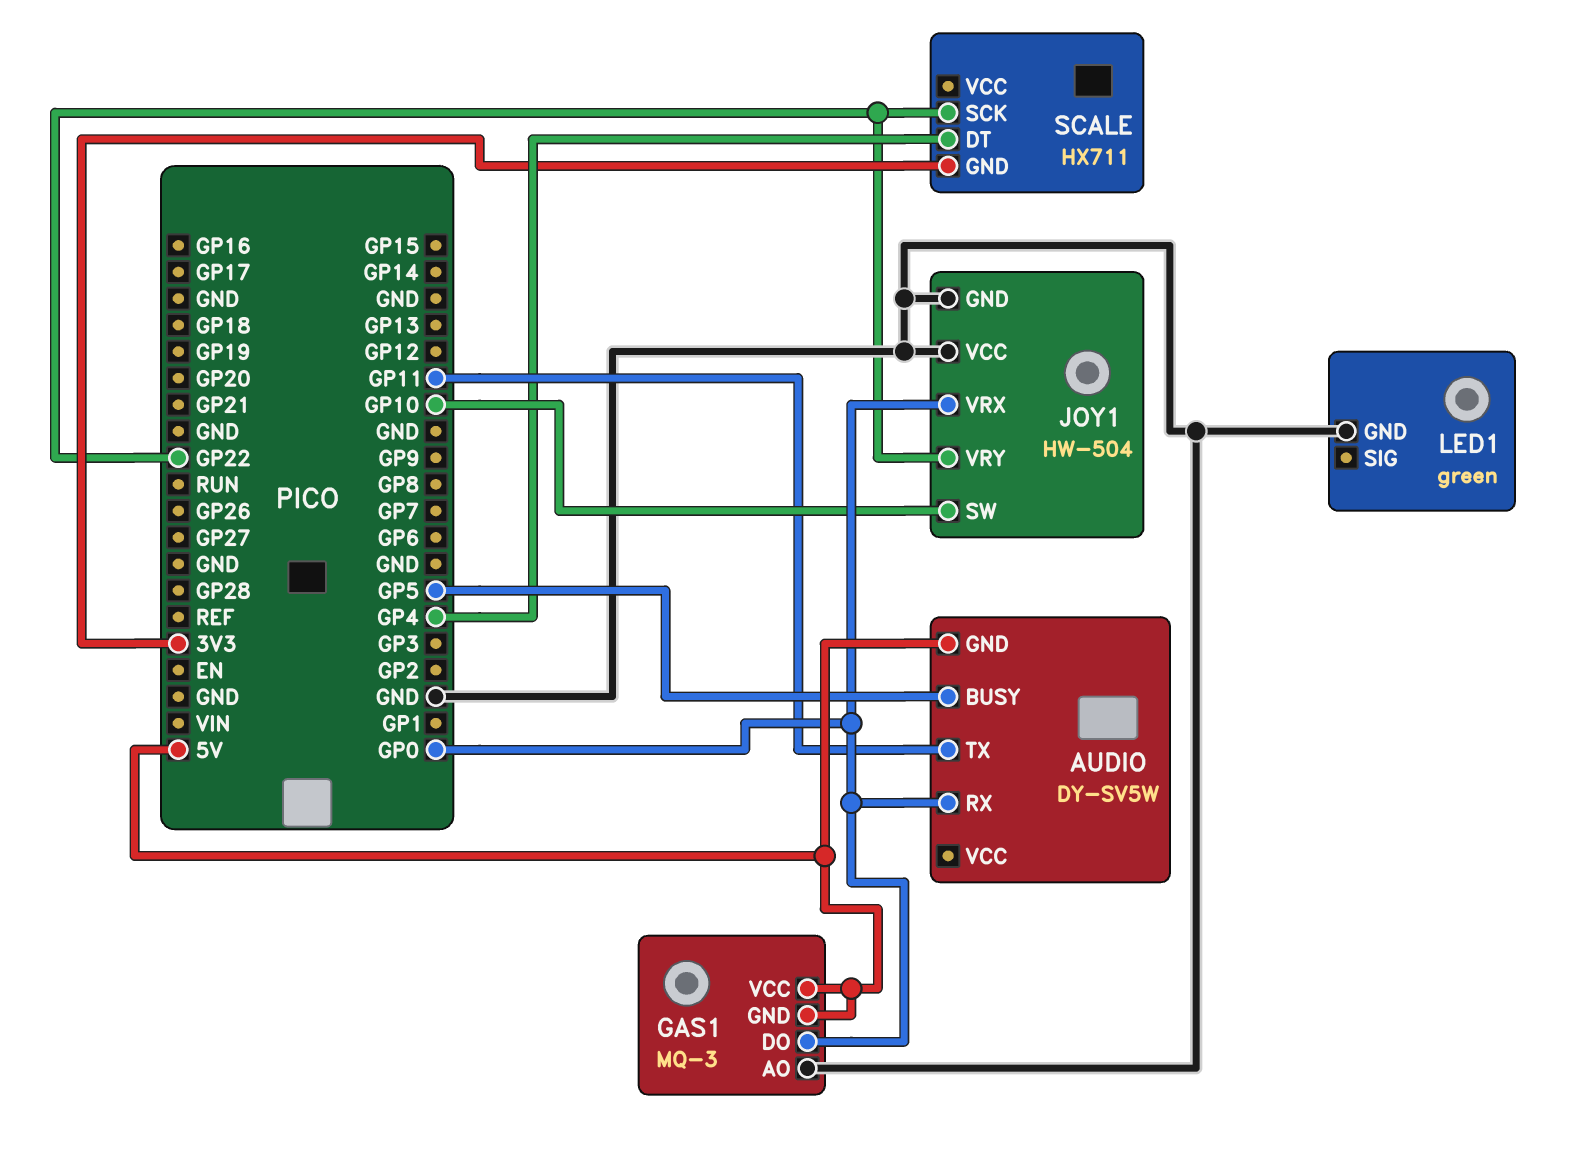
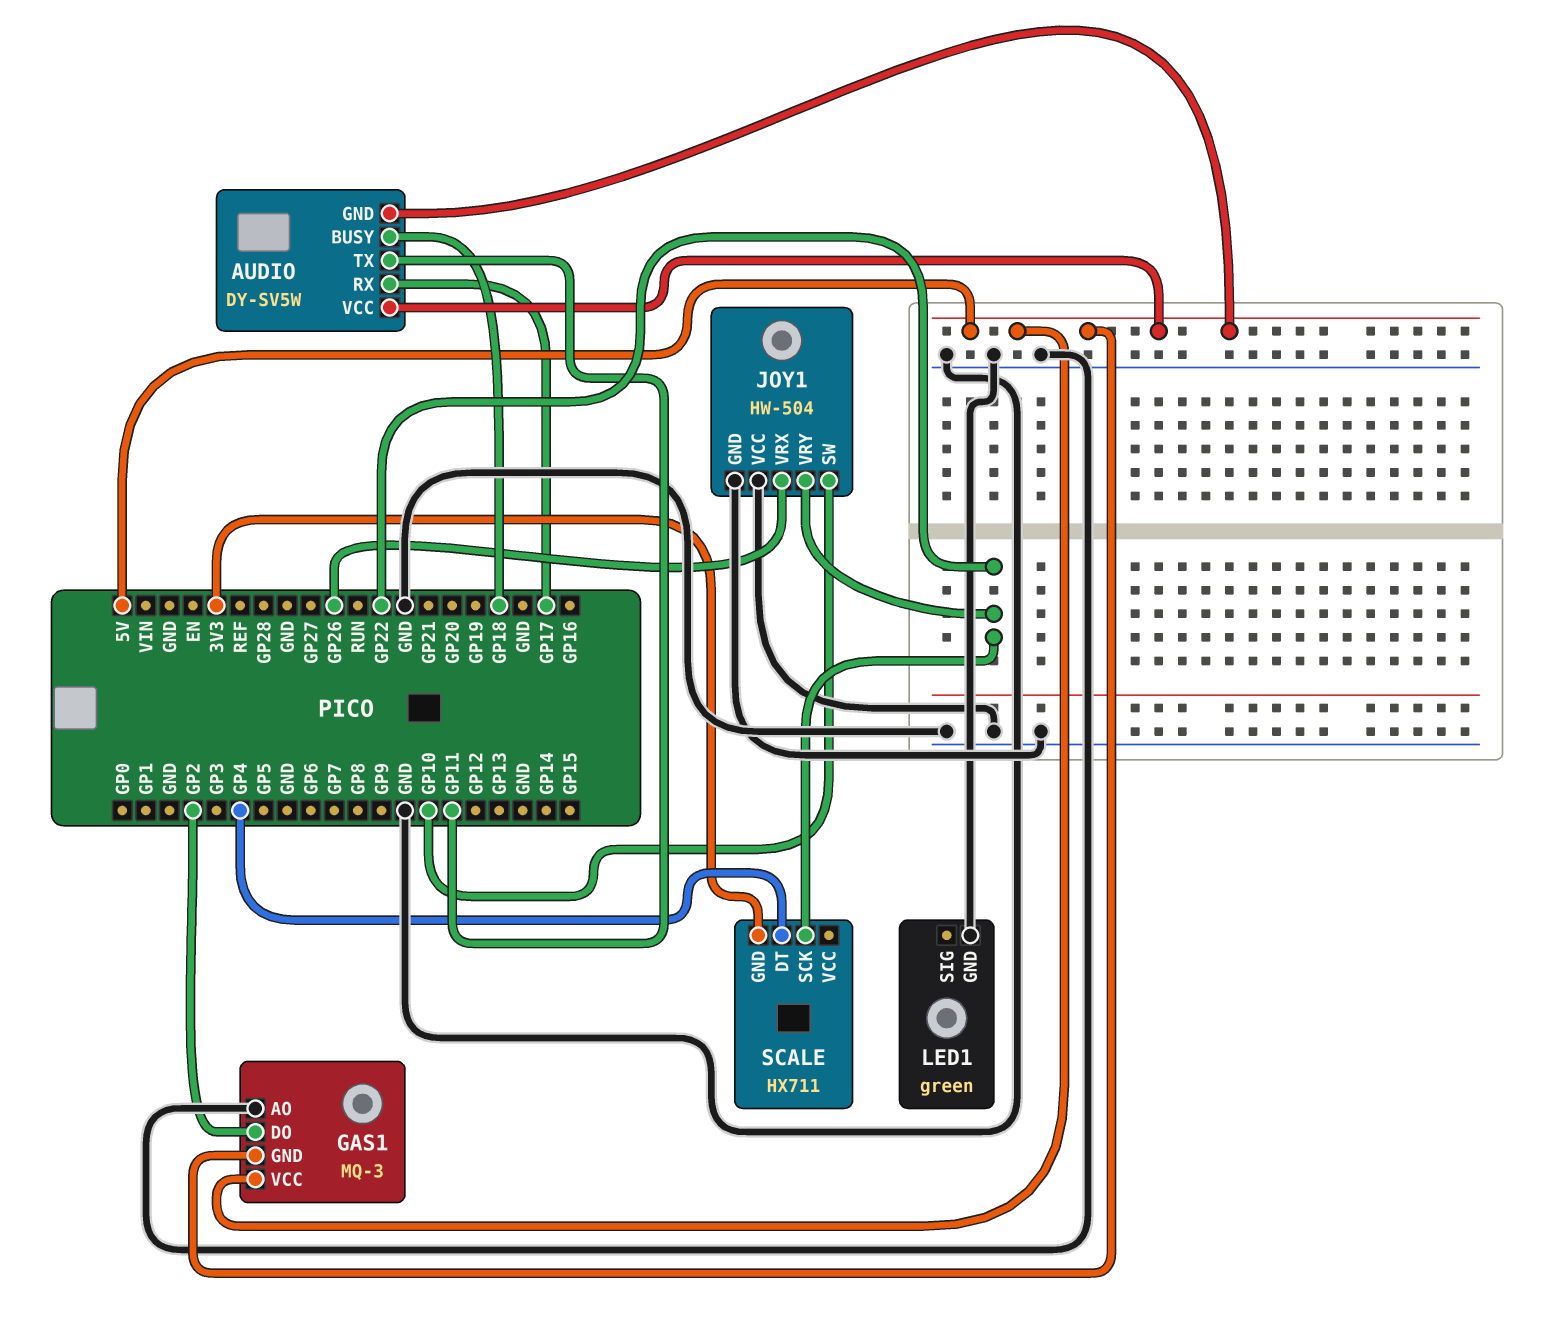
AUDIO pin BUSY: GP5 -> GP18
AUDIO pin RX: GP0 -> GP17
AUDIO pin VCC: none -> 5V
GAS1 pin DO: GP0 -> GP2
JOY1 pin VRX: GP0 -> GP26

